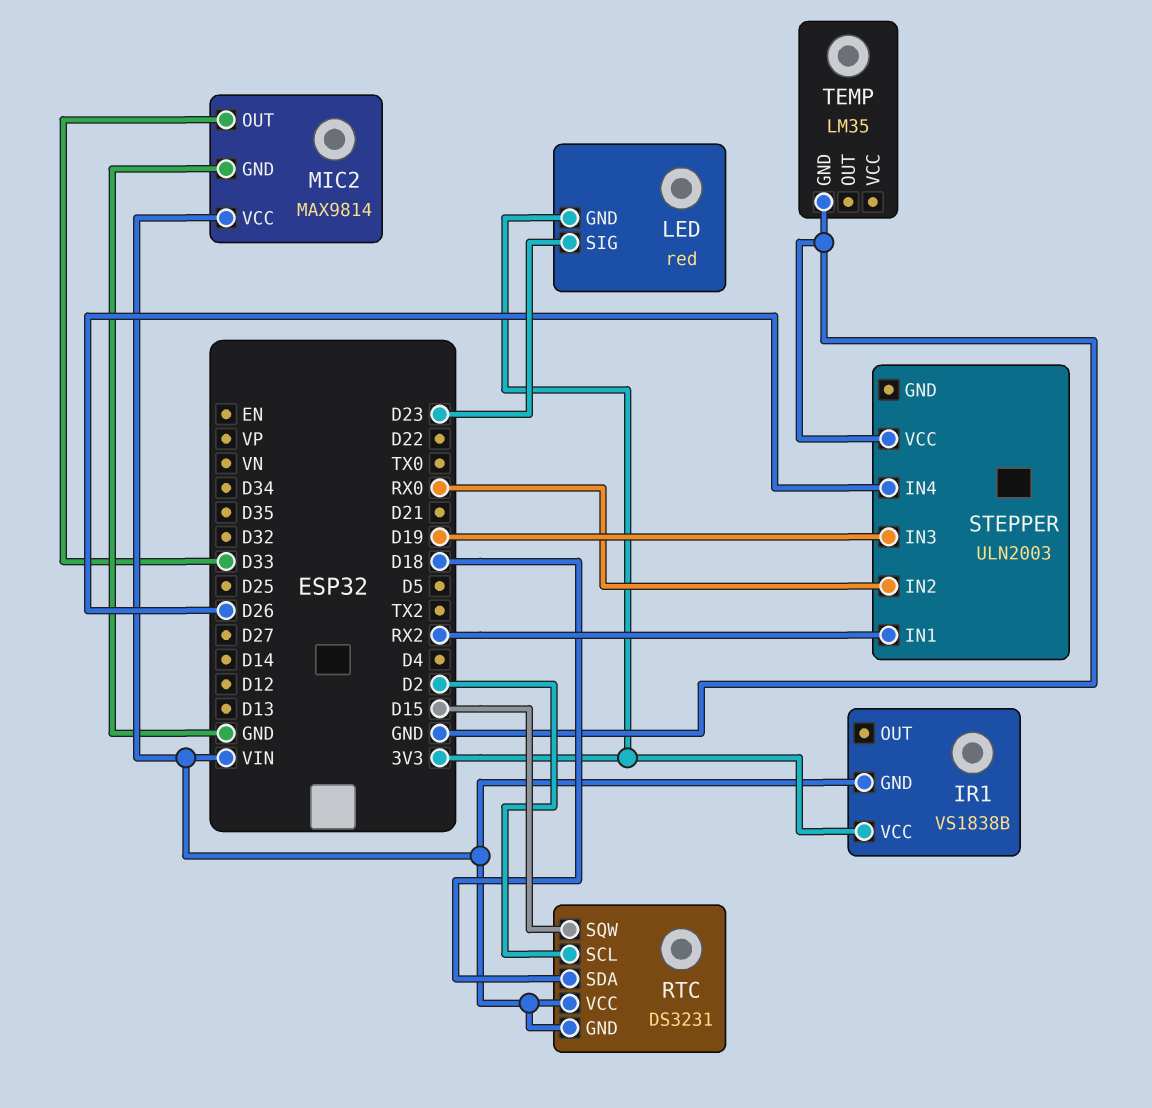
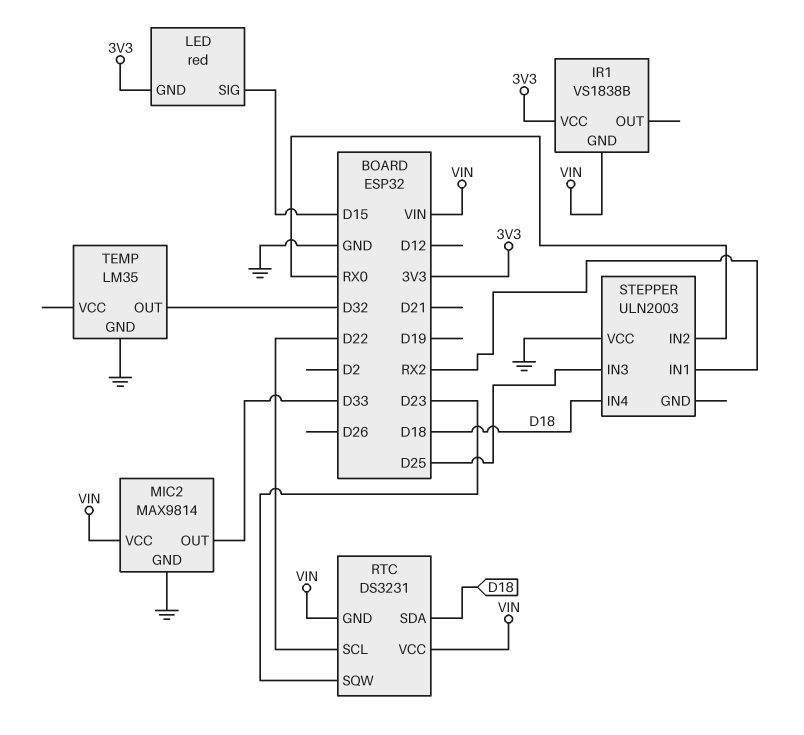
LED pin SIG: D23 -> D15
RTC pin SCL: D2 -> D22
RTC pin SQW: D15 -> D23
STEPPER pin IN3: D19 -> D25
STEPPER pin IN4: D26 -> D18
TEMP pin OUT: none -> D32

